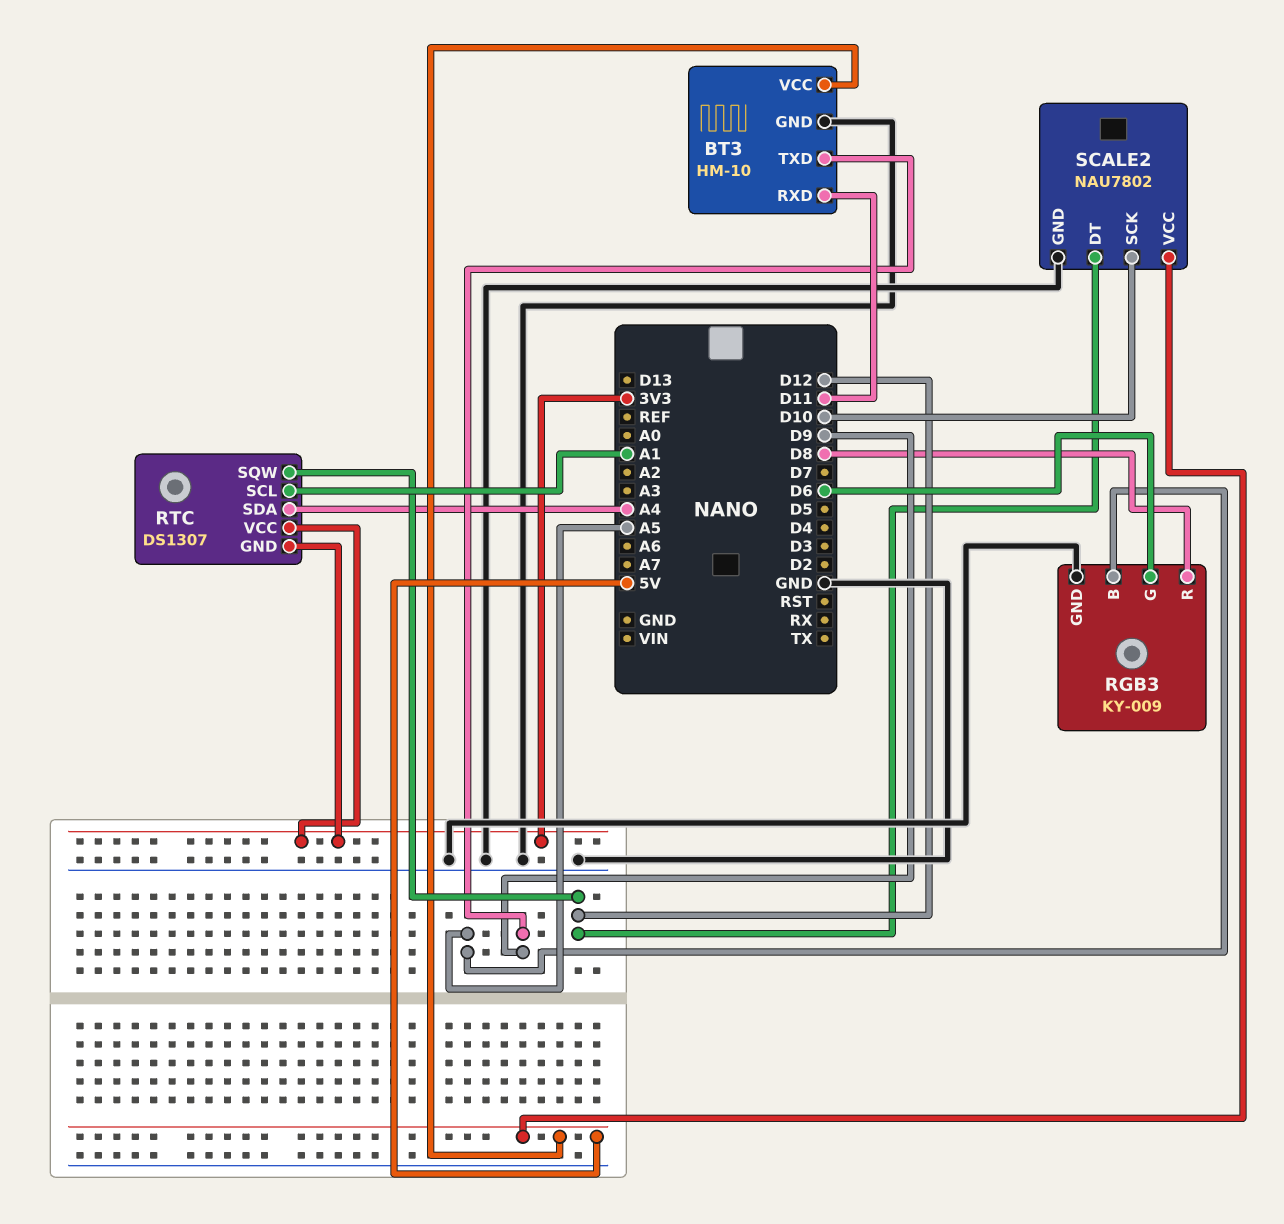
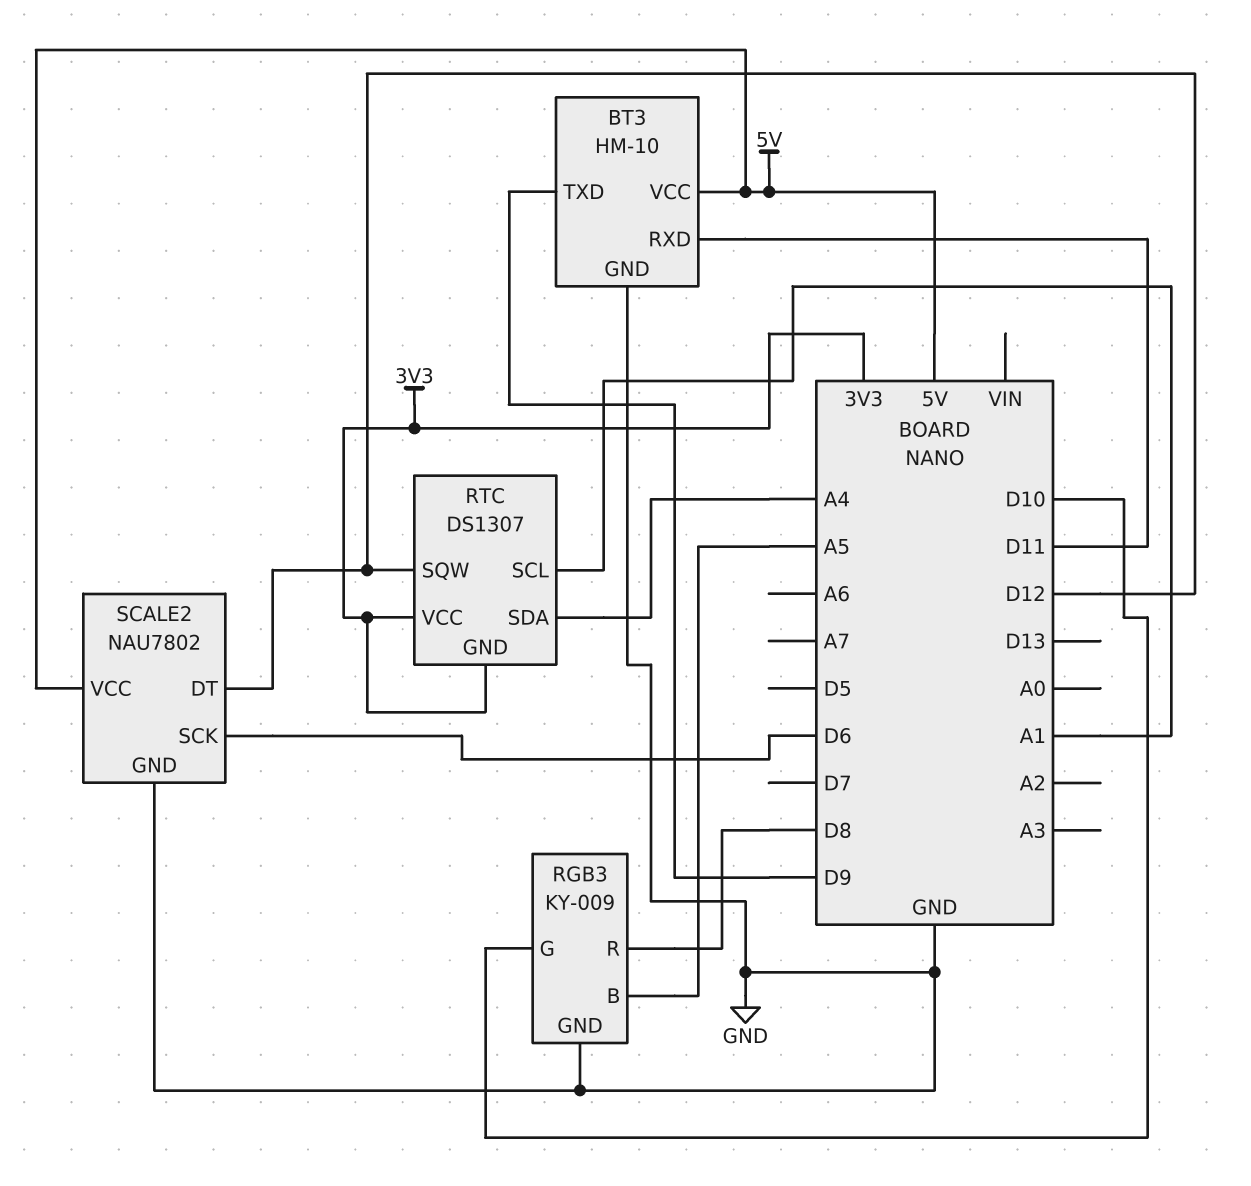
RGB3 pin G: D6 -> D10
SCALE2 pin SCK: D10 -> D6

